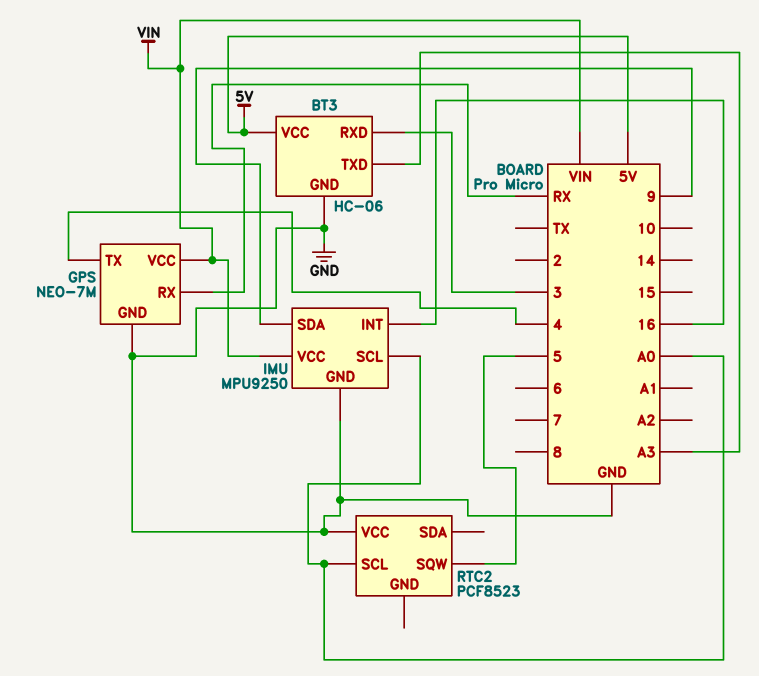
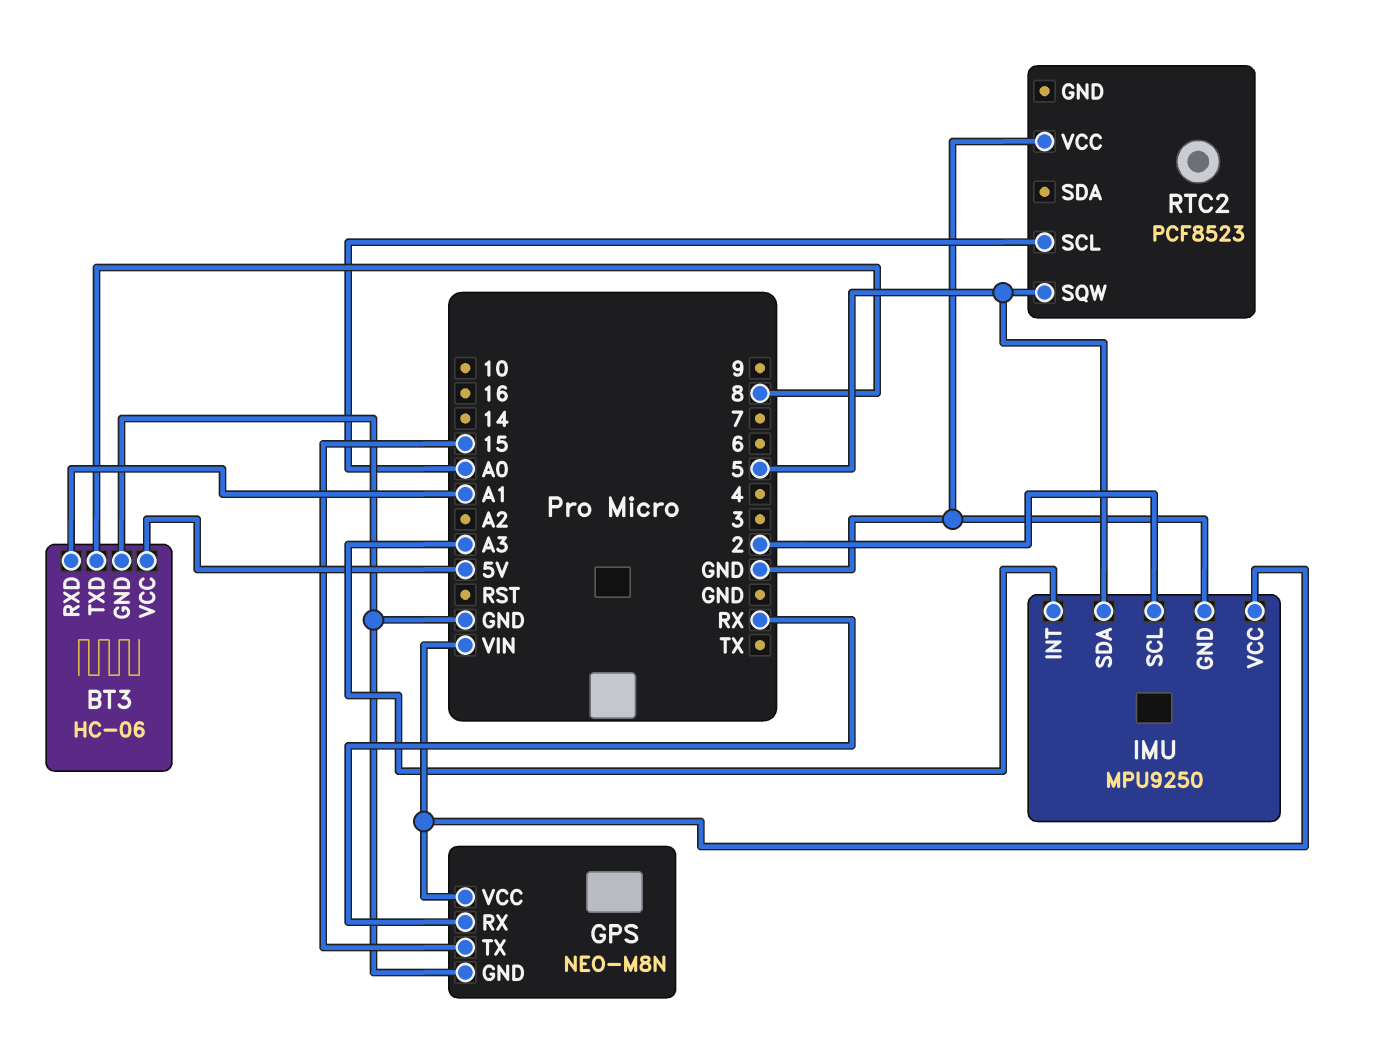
BT3 pin RXD: 3 -> A1
BT3 pin TXD: A3 -> 8
GPS: NEO-7M -> NEO-M8N
GPS pin TX: 4 -> 15
IMU pin INT: 16 -> A3
IMU pin SCL: A0 -> 2
IMU pin SDA: 9 -> 5

